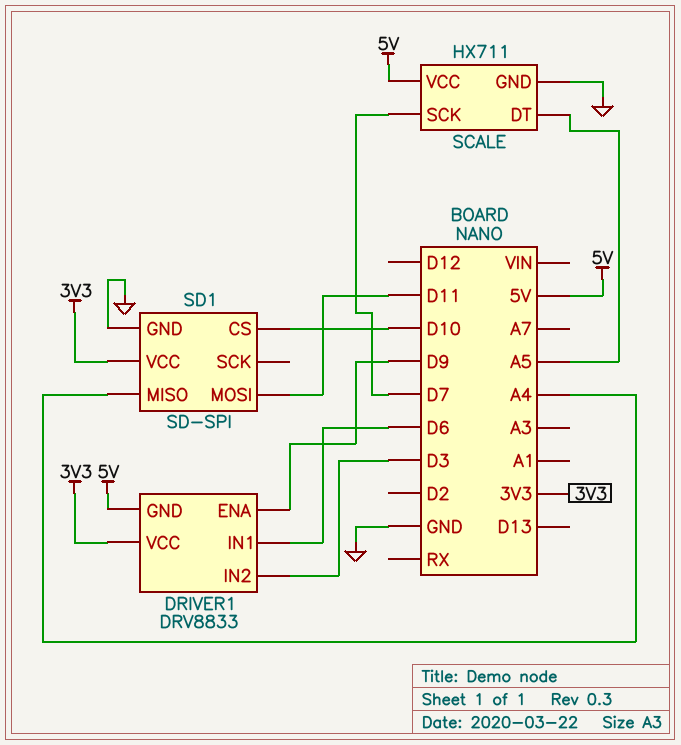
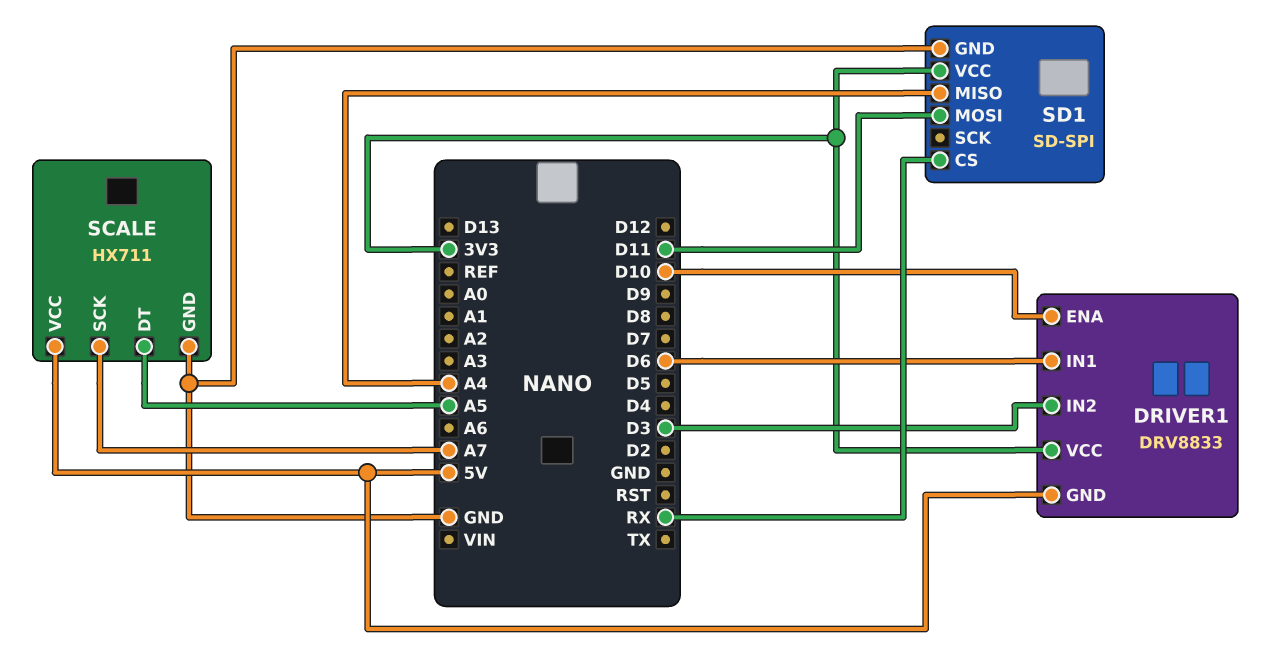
DRIVER1 pin ENA: D9 -> D10
SCALE pin SCK: D7 -> A7
SD1 pin CS: D10 -> RX

